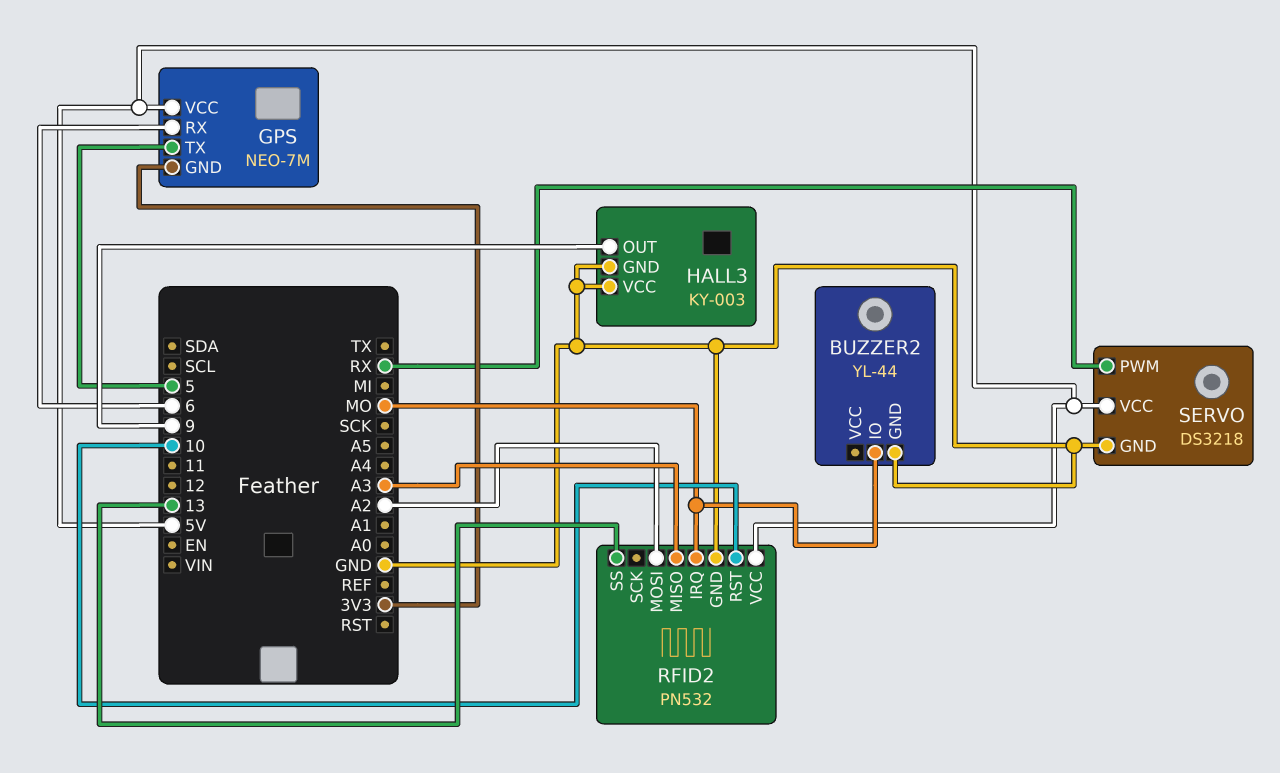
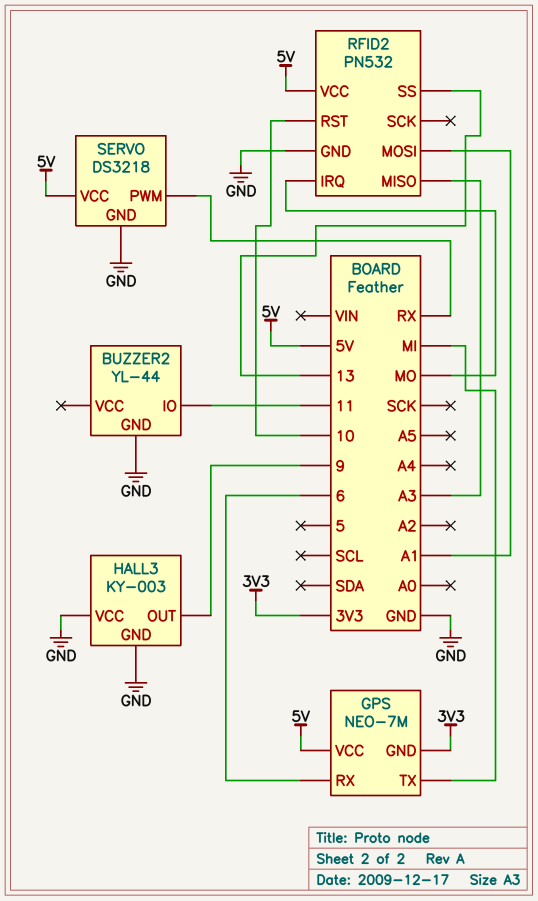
BUZZER2 pin IO: MO -> 11
GPS pin TX: 5 -> MI
RFID2 pin MOSI: A2 -> A1

